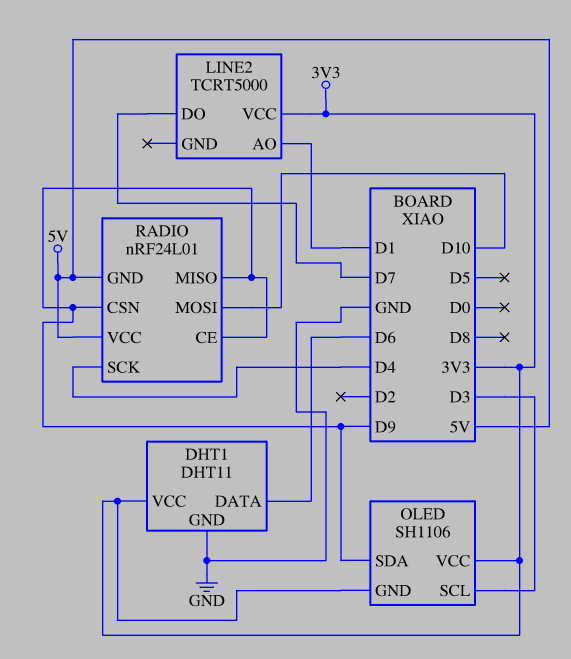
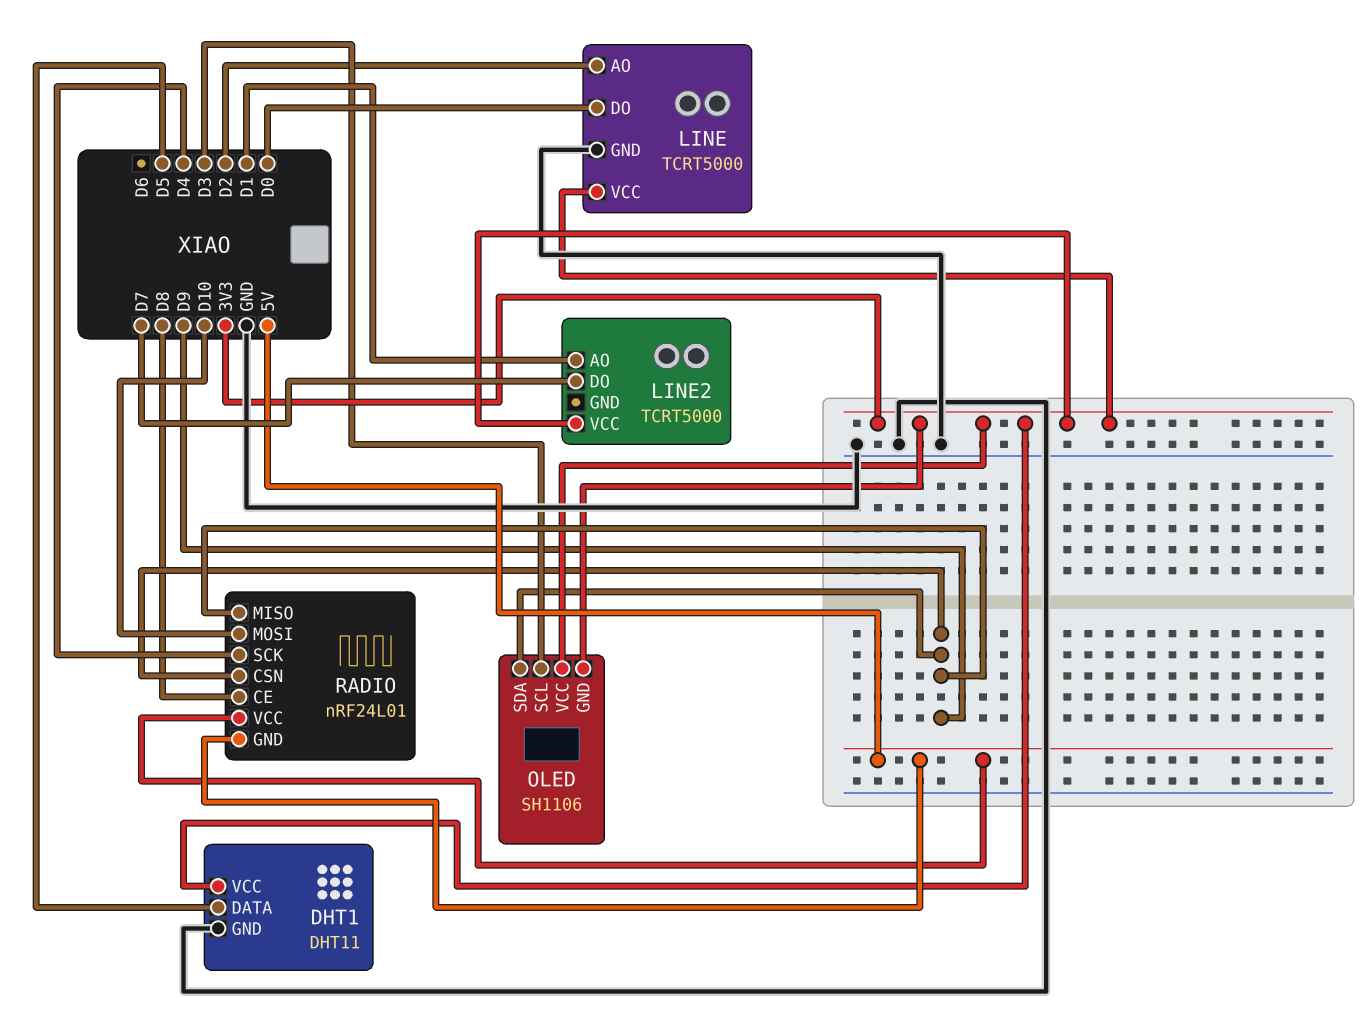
DHT1 pin DATA: D6 -> D5
LINE: none -> TCRT5000
LINE pin AO: none -> D2
LINE pin DO: none -> D0
LINE pin GND: none -> GND
LINE pin VCC: none -> 3V3
RADIO pin CE: D9 -> D8

